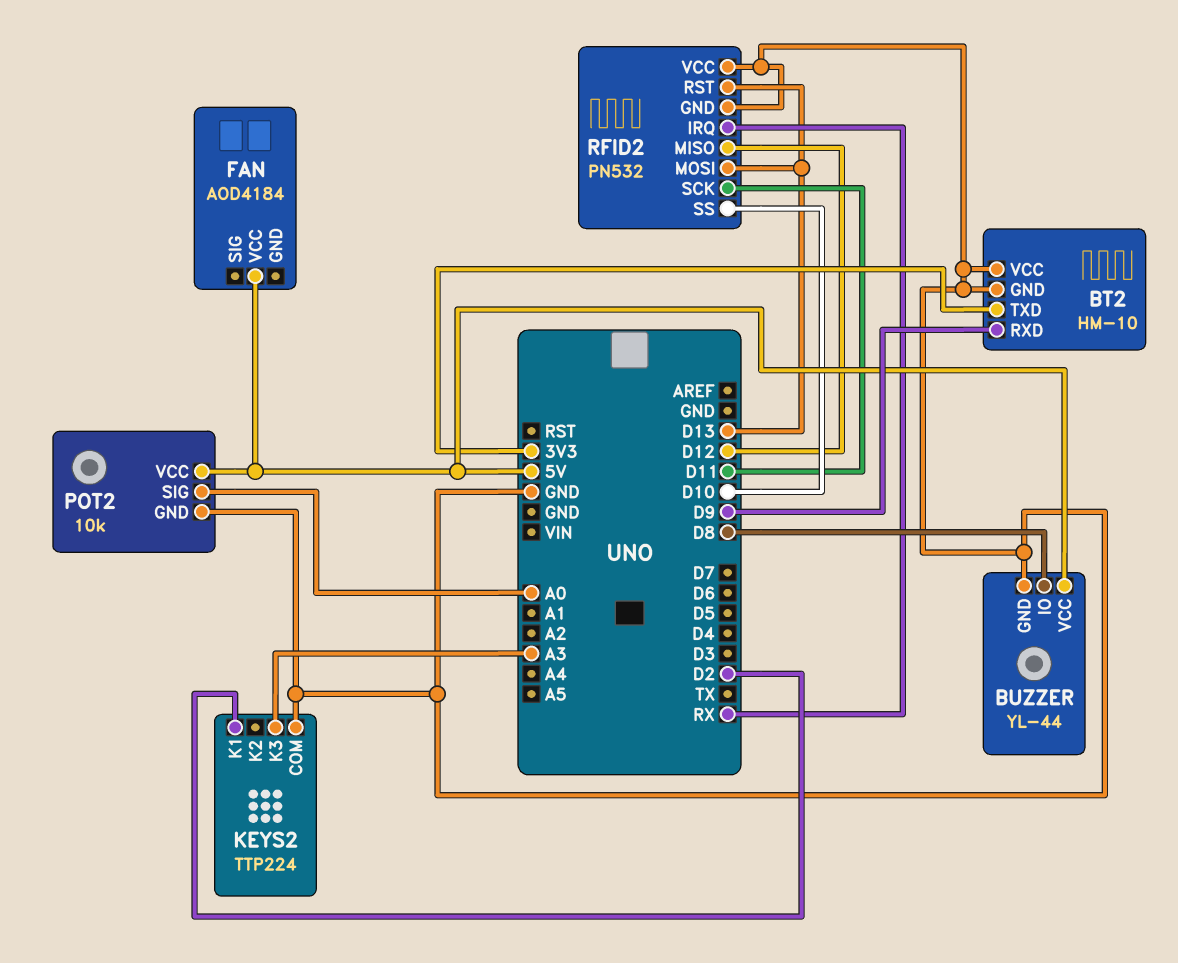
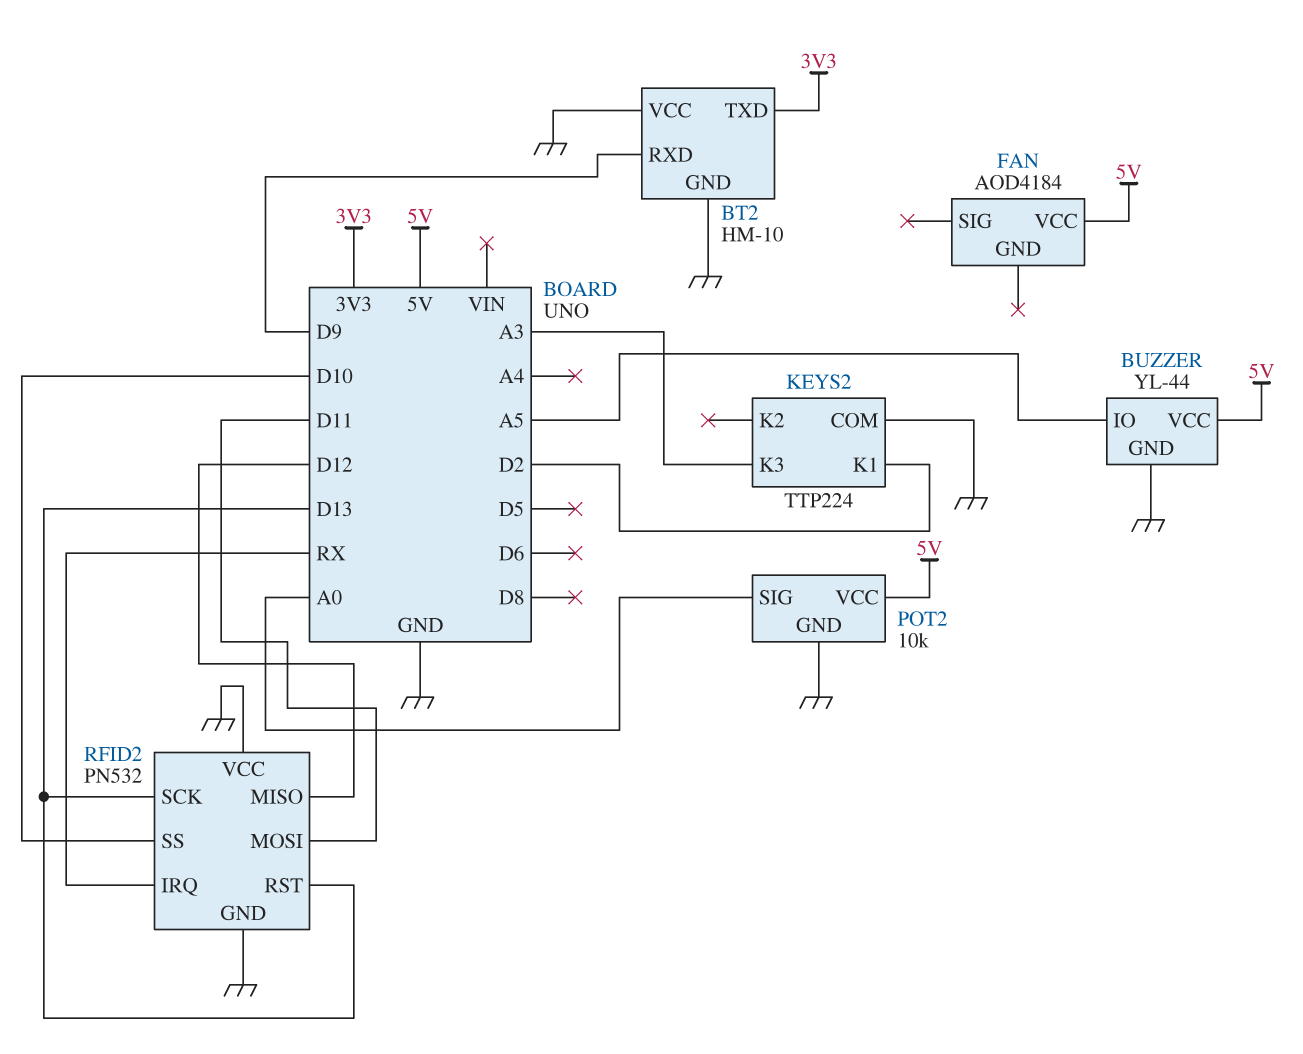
BUZZER pin IO: D8 -> A5
RFID2 pin MOSI: D13 -> D11
RFID2 pin SCK: D11 -> D13

